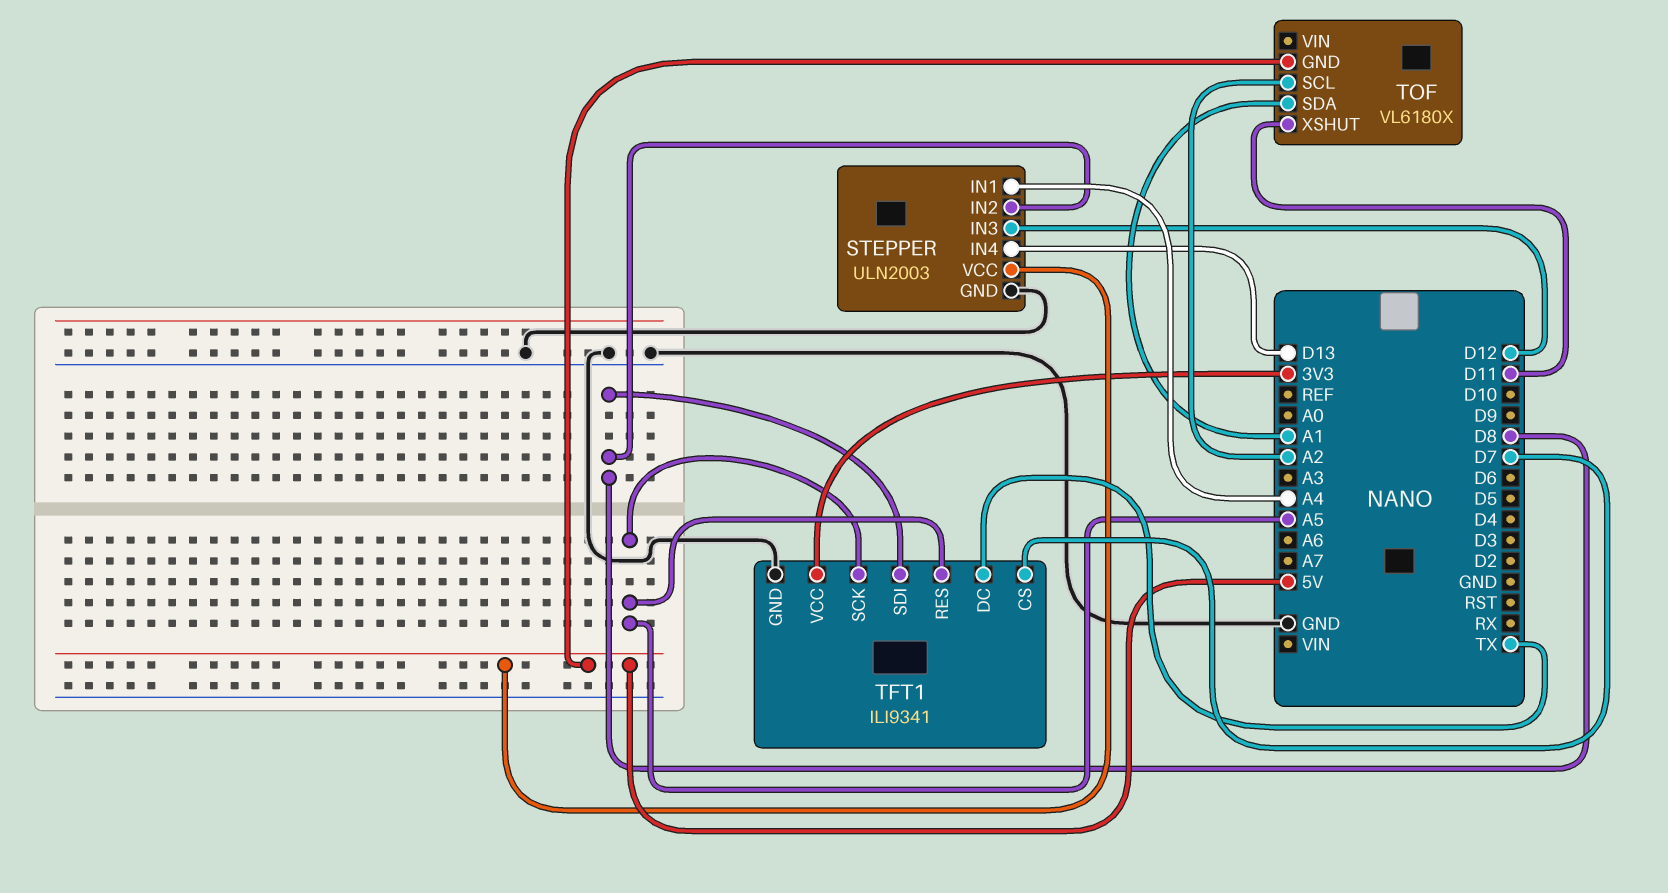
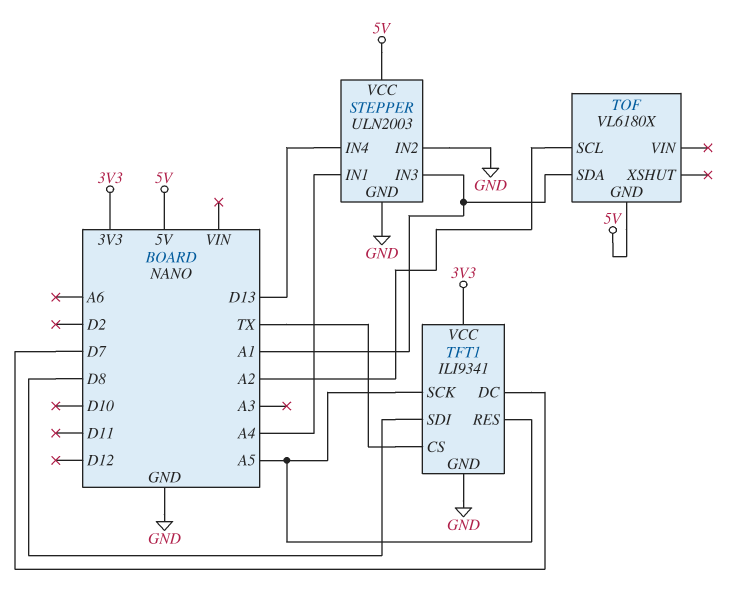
STEPPER pin IN2: D8 -> GND
STEPPER pin IN3: D12 -> A1
TFT1 pin CS: D7 -> TX
TFT1 pin DC: TX -> D7
TOF pin XSHUT: D11 -> none

